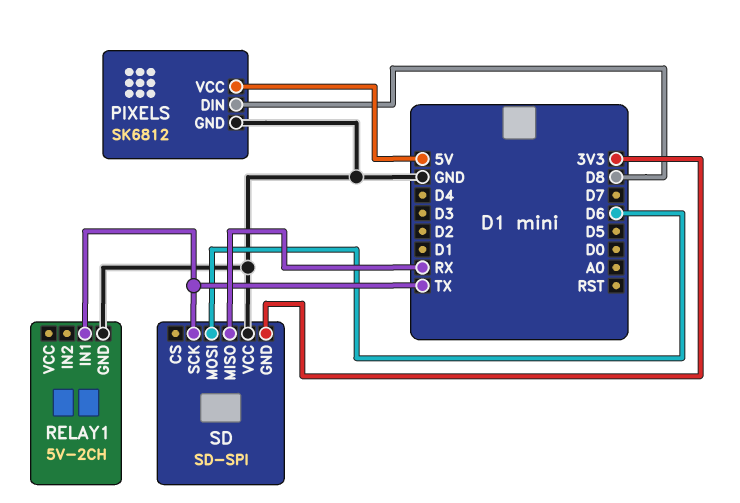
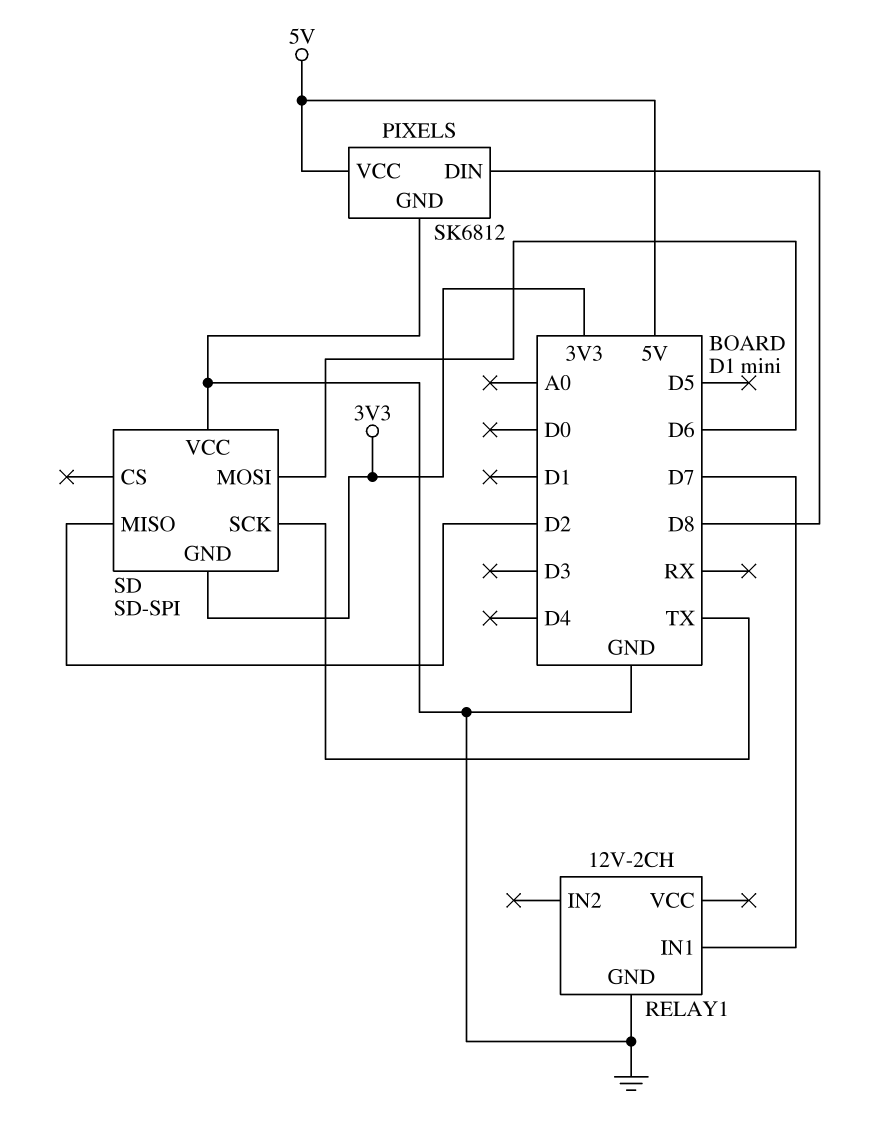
RELAY1: 5V-2CH -> 12V-2CH
RELAY1 pin IN1: TX -> D7
SD pin MISO: RX -> D2

